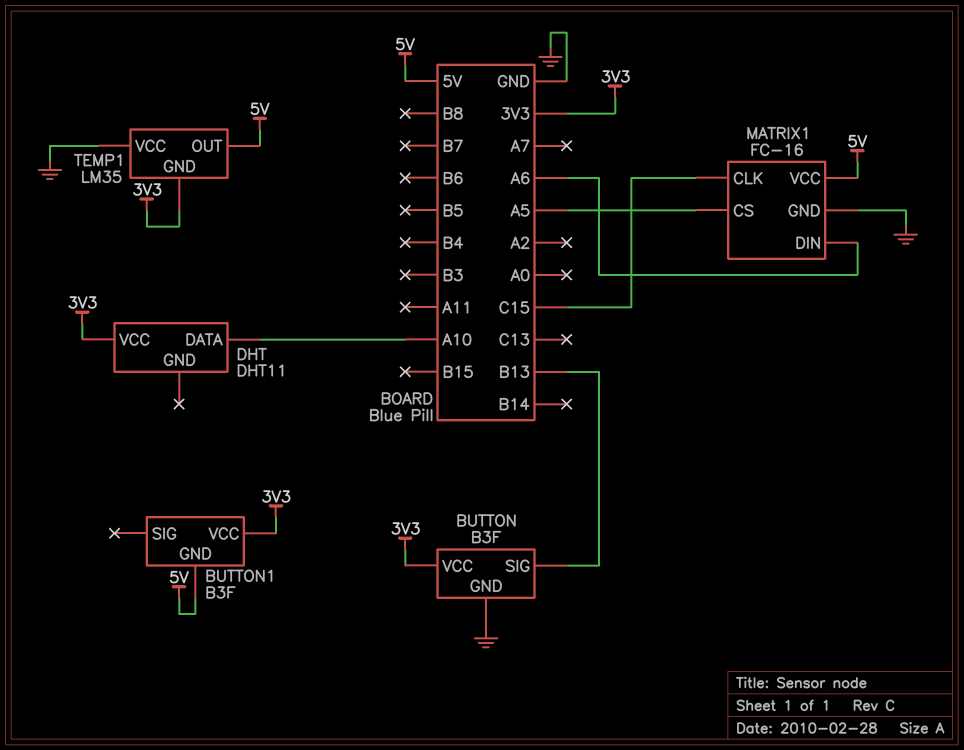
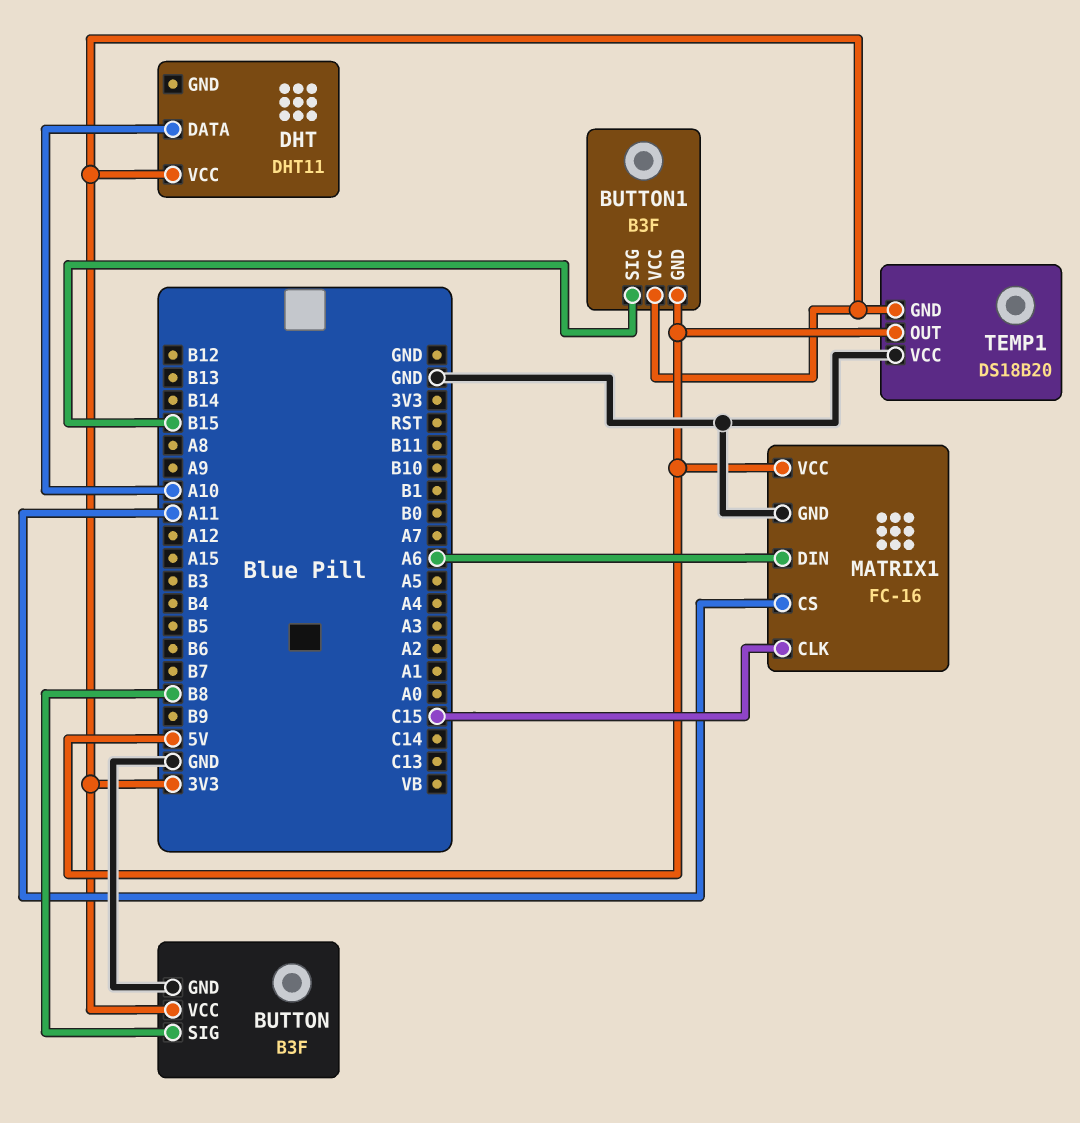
BUTTON pin SIG: B13 -> B8
BUTTON1 pin SIG: none -> B15
MATRIX1 pin CS: A5 -> A11
TEMP1: LM35 -> DS18B20

